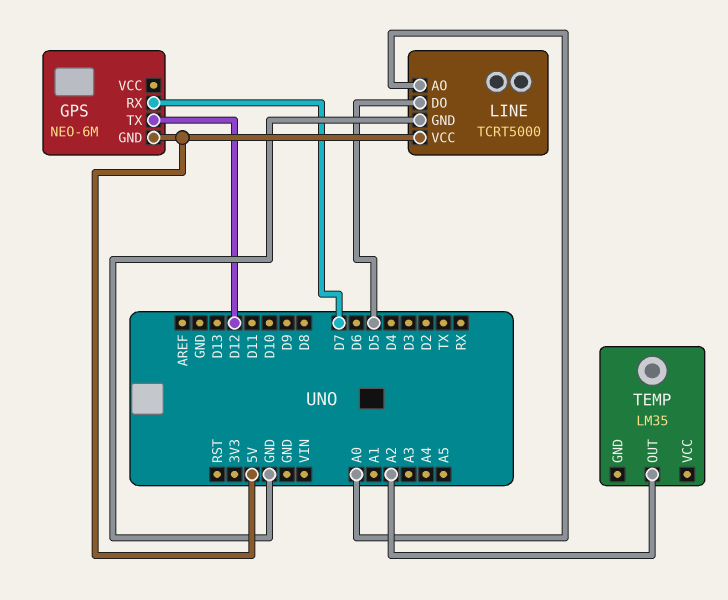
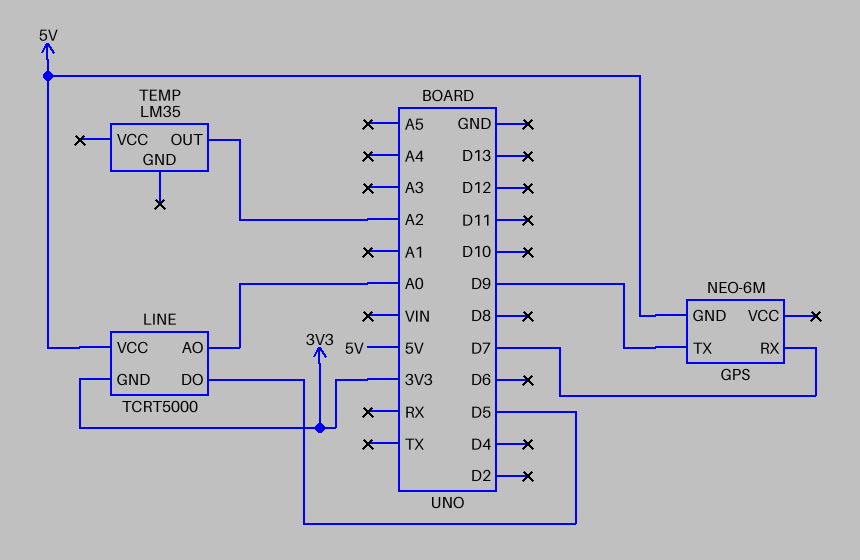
GPS pin TX: D12 -> D9
LINE pin GND: GND -> 3V3

